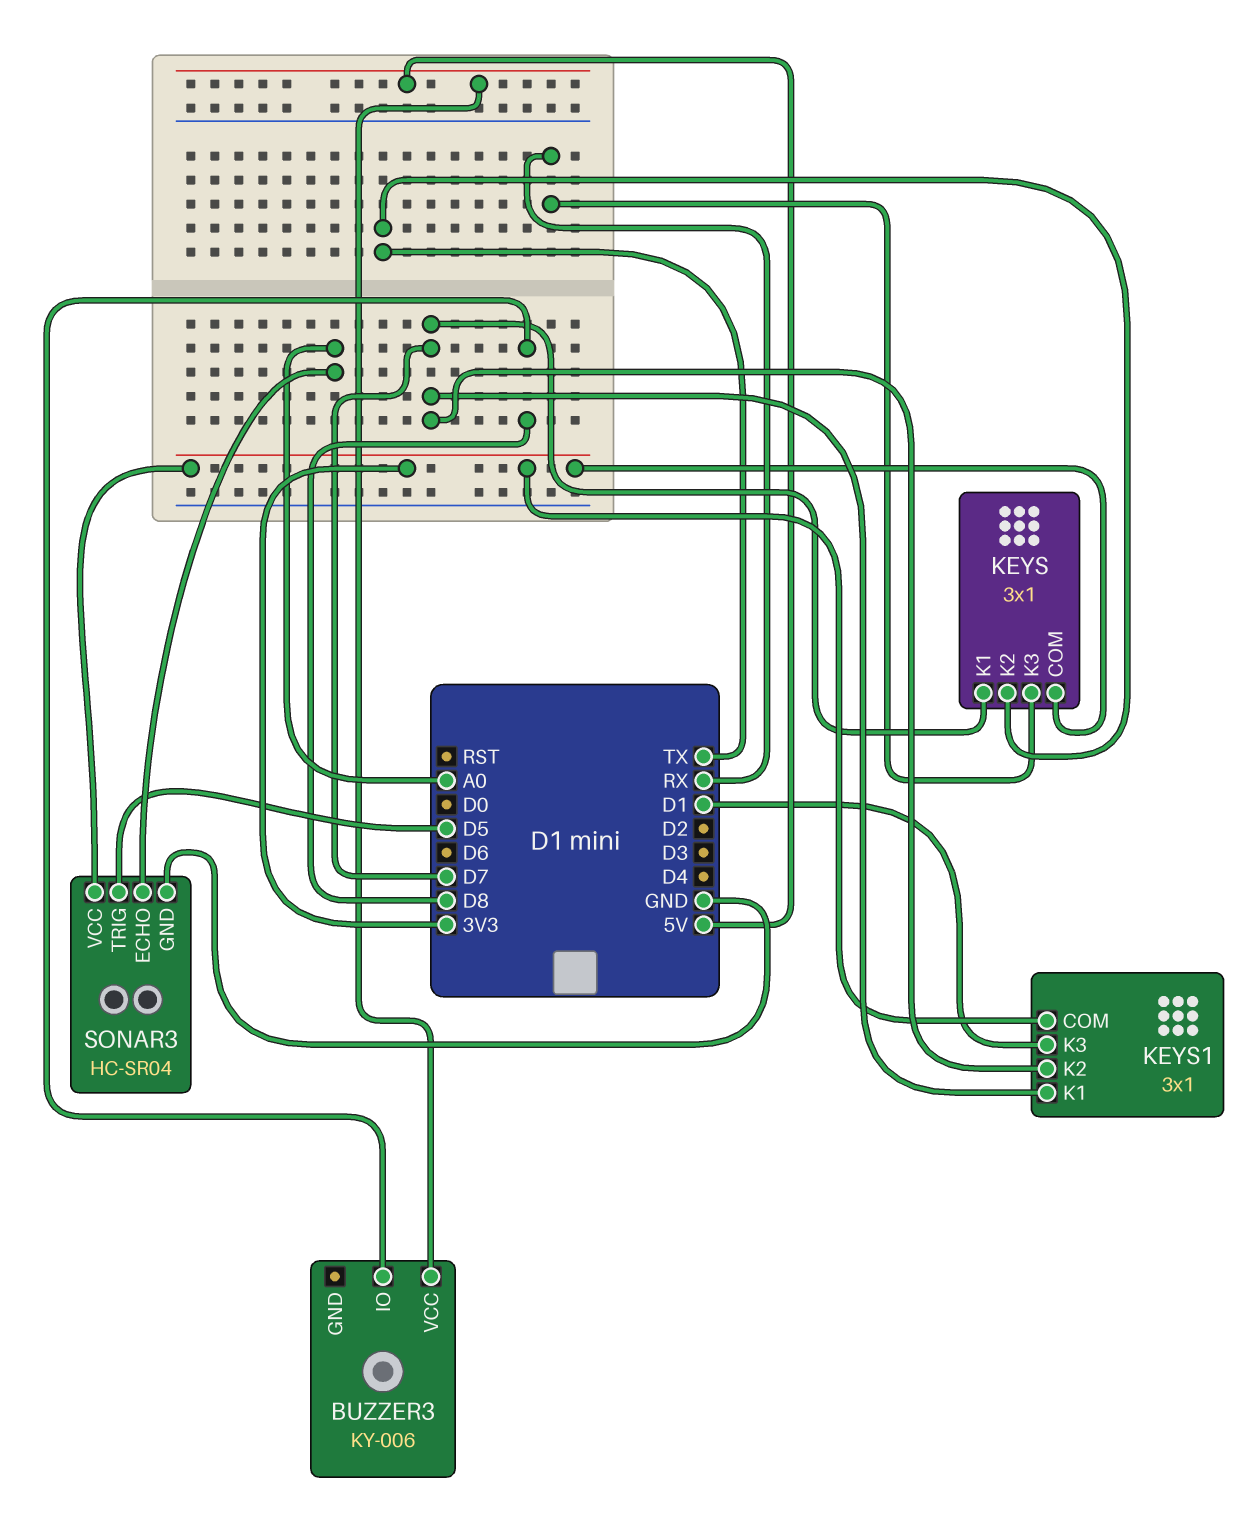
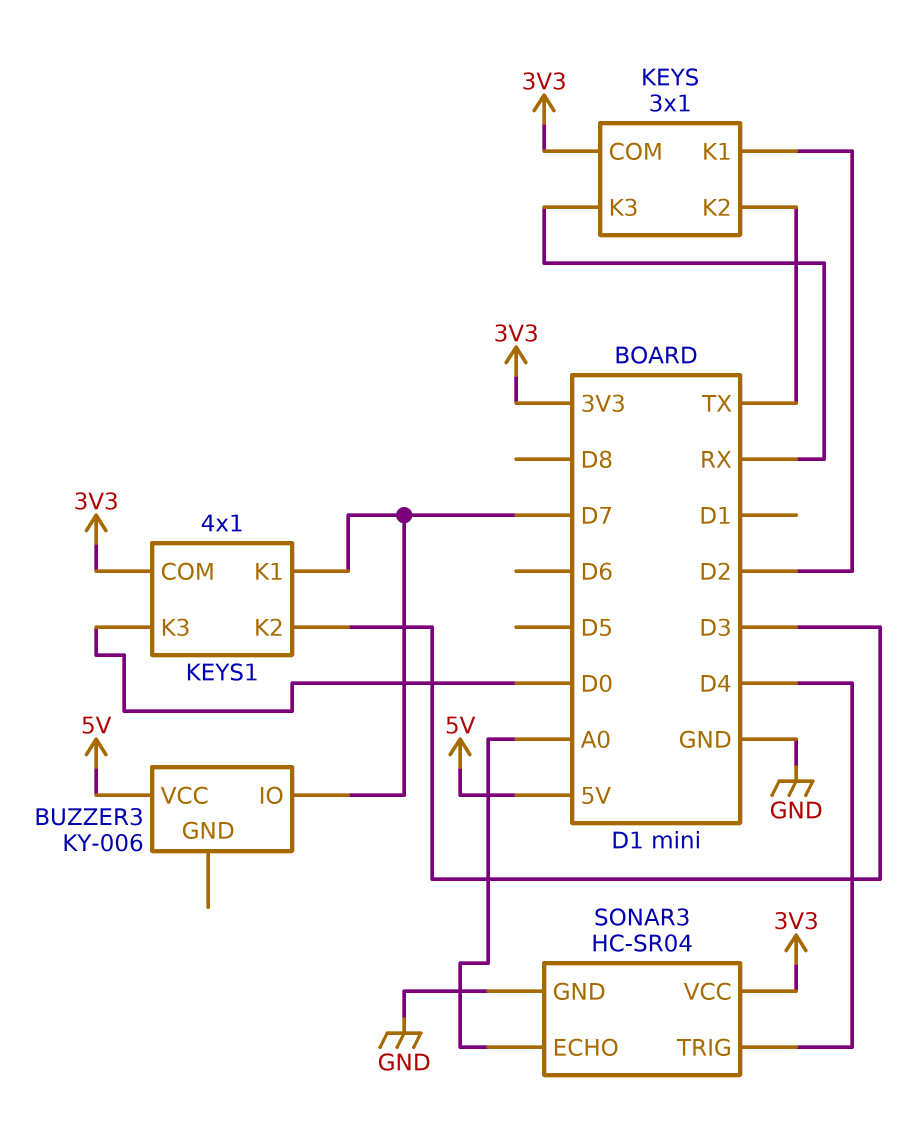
BUZZER3 pin IO: D8 -> D7
KEYS pin K1: D7 -> D2
KEYS1: 3x1 -> 4x1
KEYS1 pin K2: D7 -> D3
KEYS1 pin K3: D1 -> D0
SONAR3 pin TRIG: D5 -> D4

